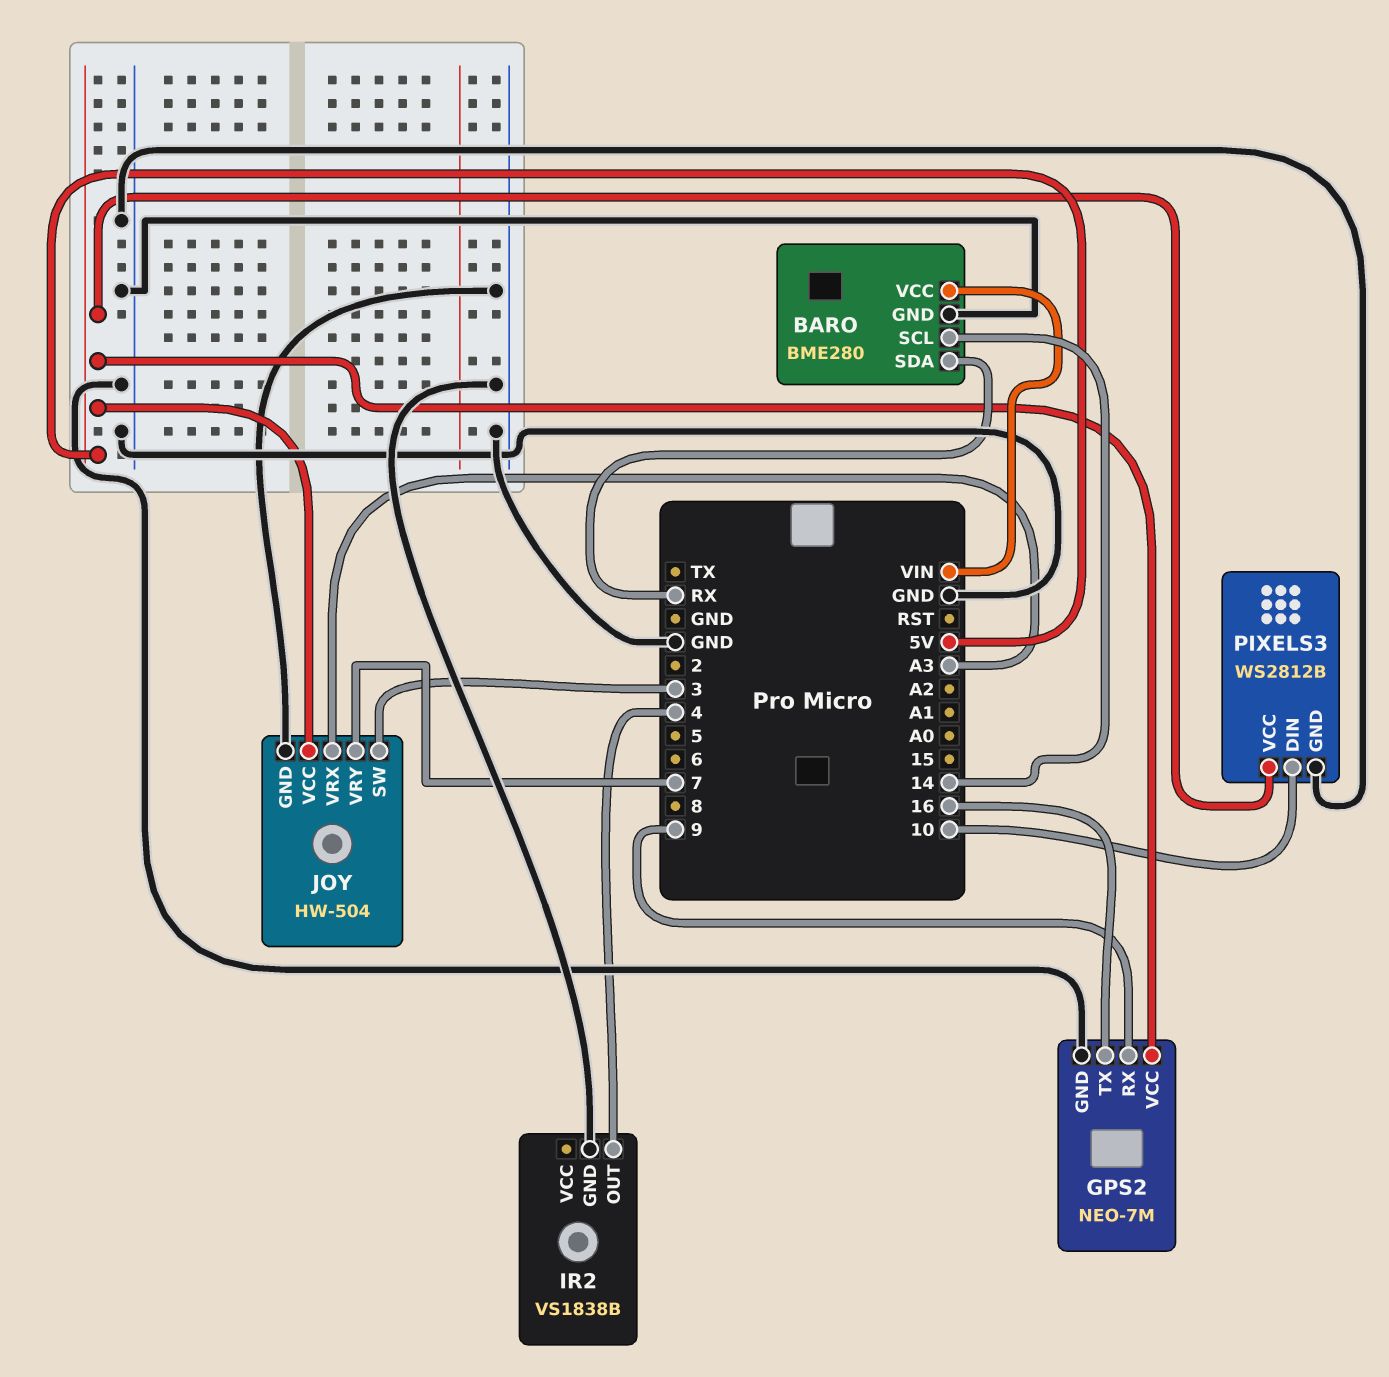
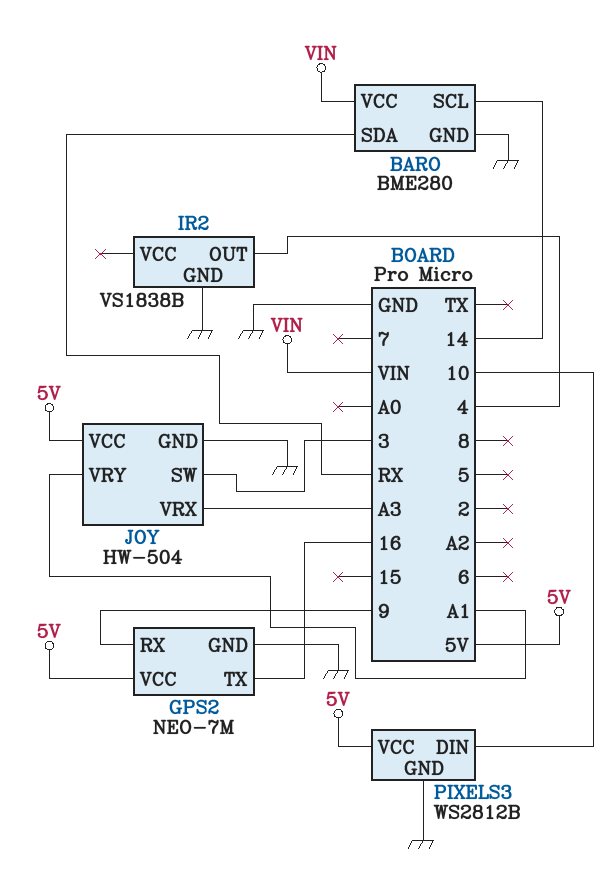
JOY pin VRY: 7 -> A1

